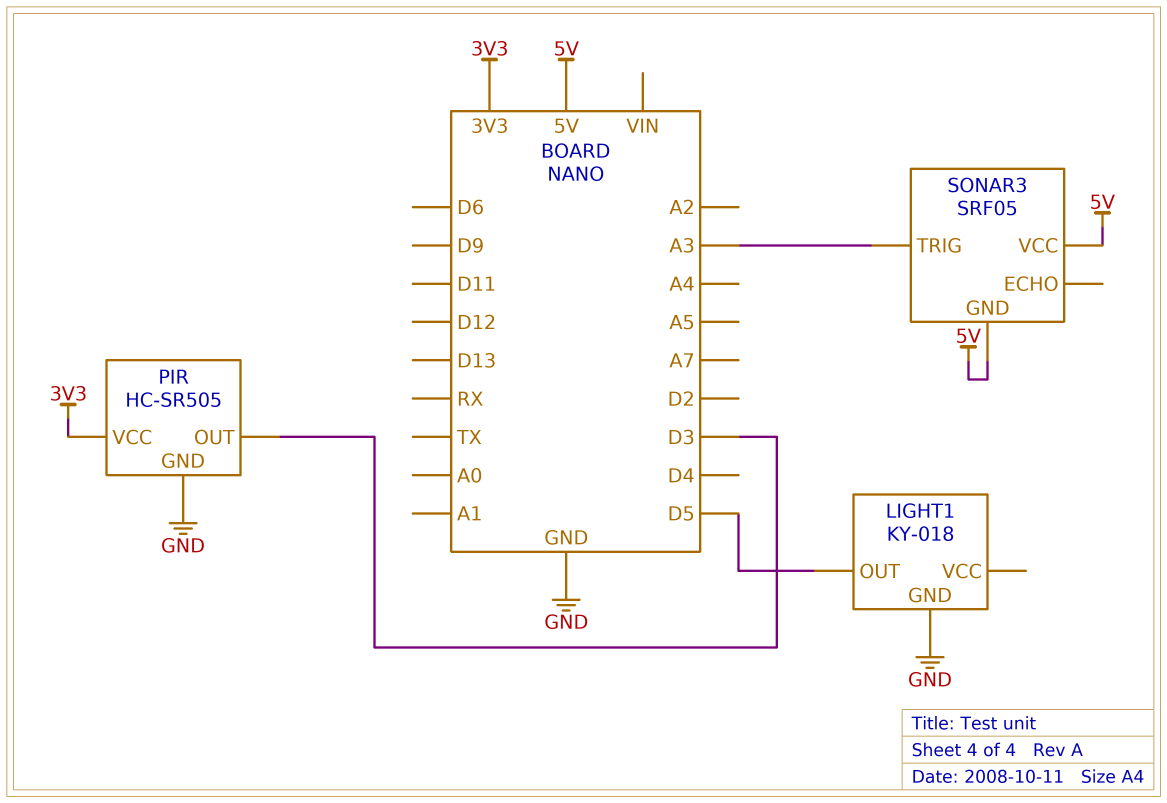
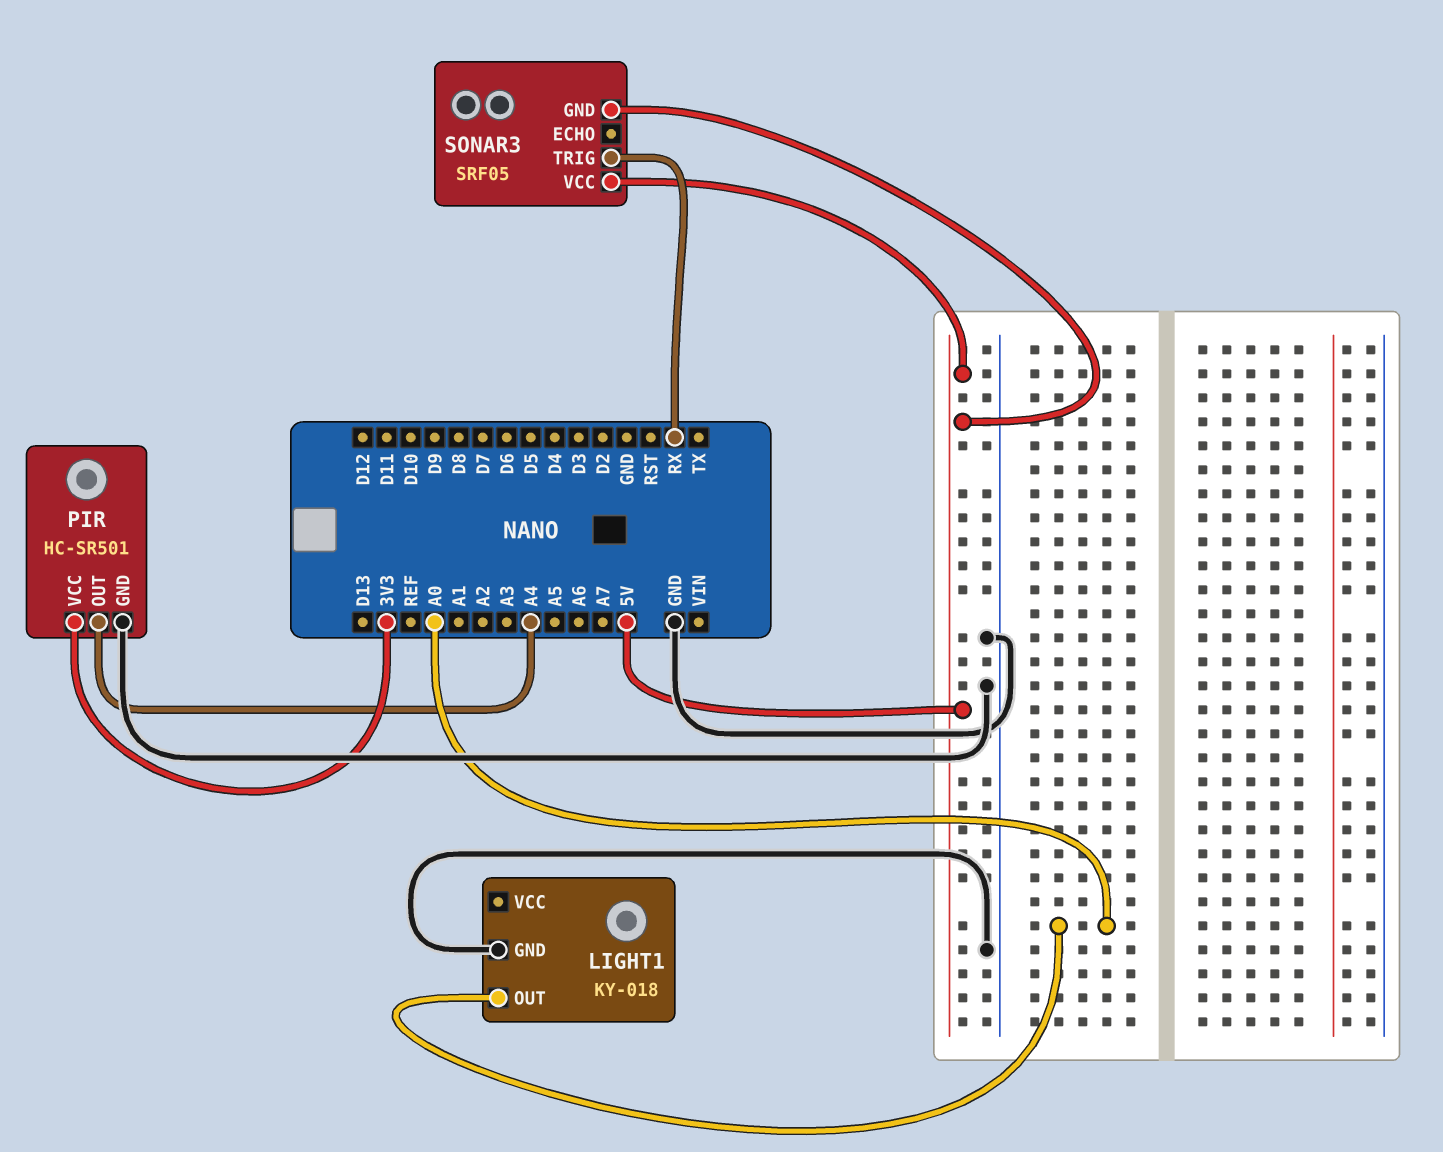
LIGHT1 pin OUT: D5 -> A0
PIR: HC-SR505 -> HC-SR501
PIR pin OUT: D3 -> A4
SONAR3 pin TRIG: A3 -> RX

